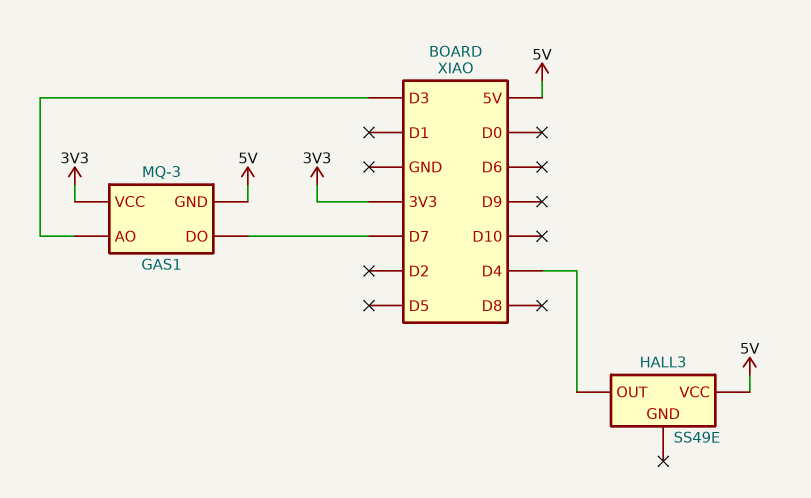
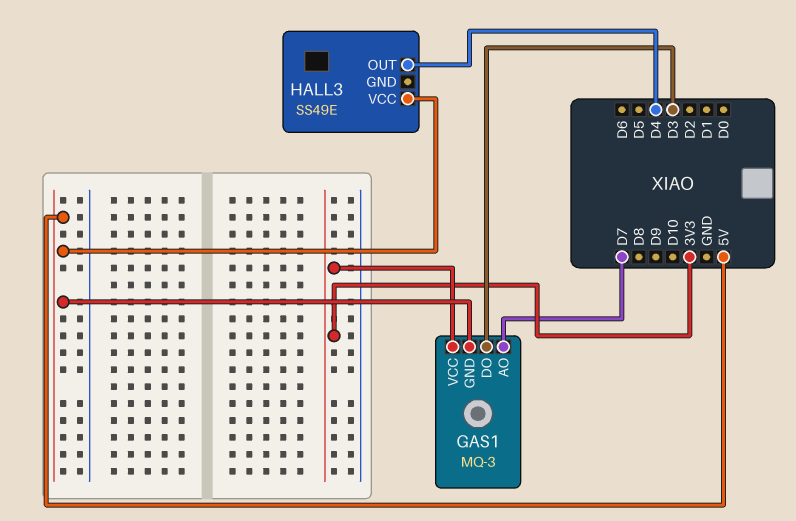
GAS1 pin AO: D3 -> D7
GAS1 pin DO: D7 -> D3

